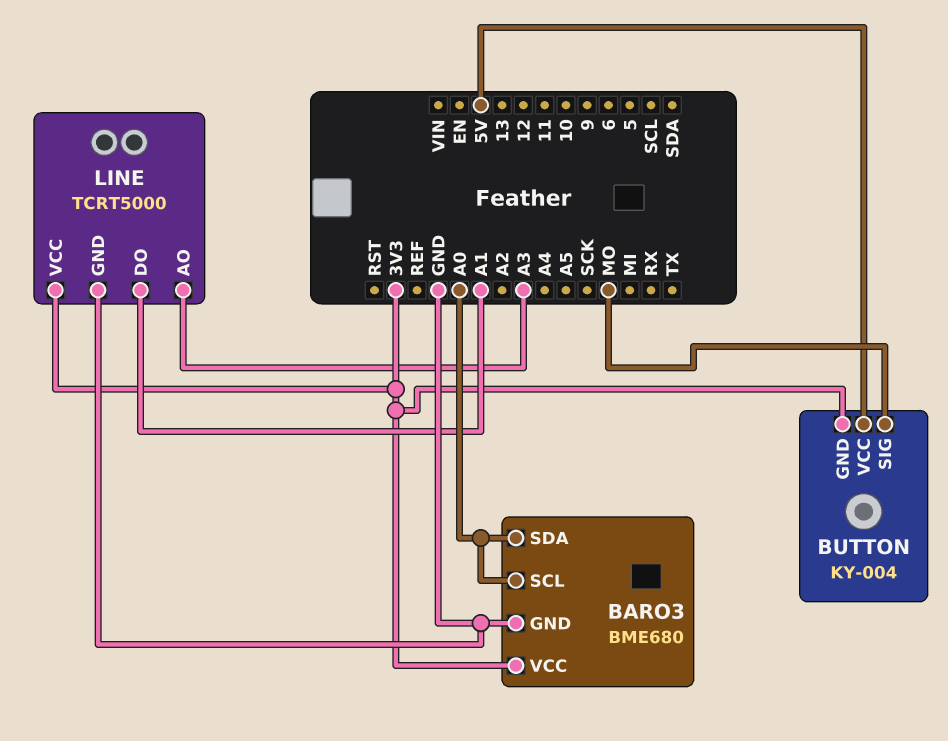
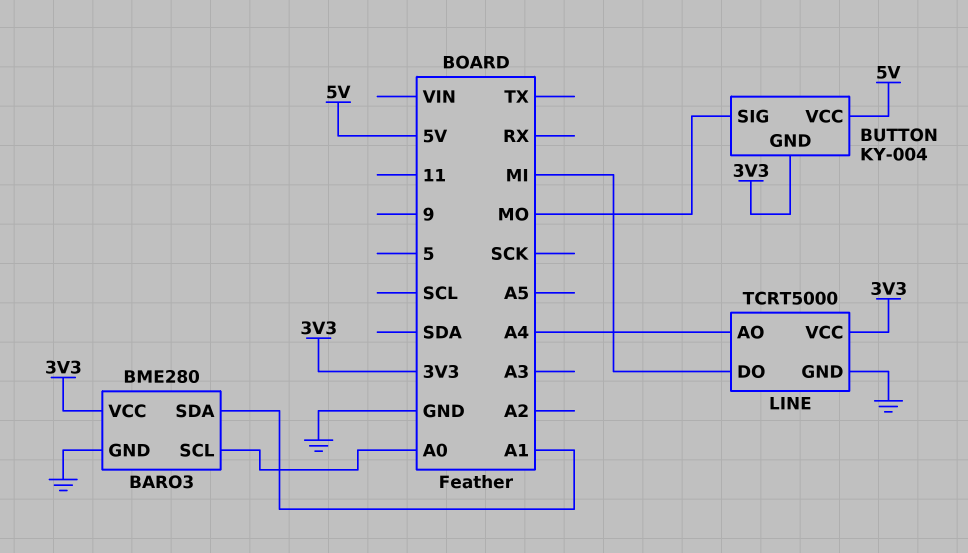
BARO3: BME680 -> BME280
BARO3 pin SDA: A0 -> A1
LINE pin AO: A3 -> A4
LINE pin DO: A1 -> MI

